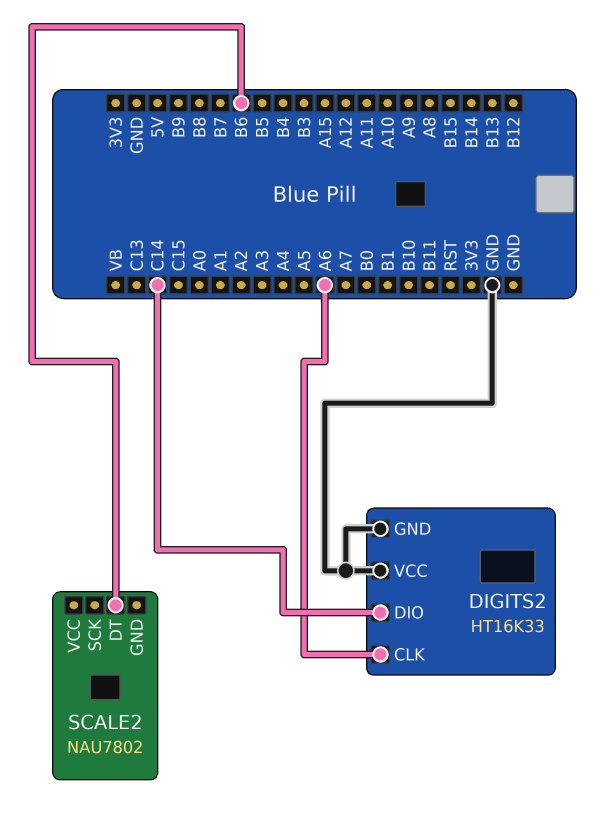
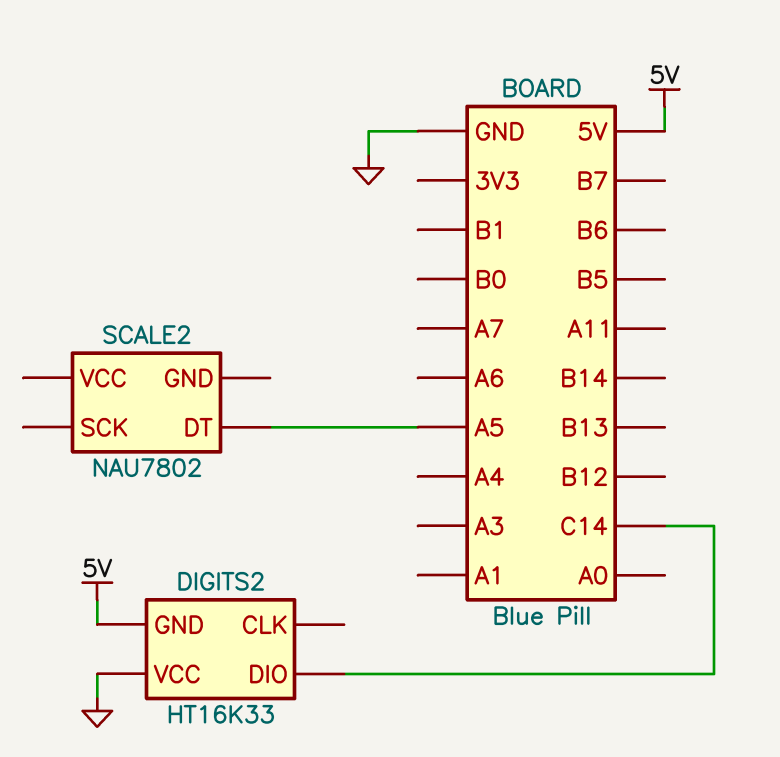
DIGITS2 pin CLK: A6 -> none
DIGITS2 pin GND: GND -> 5V
SCALE2 pin DT: B6 -> A5

